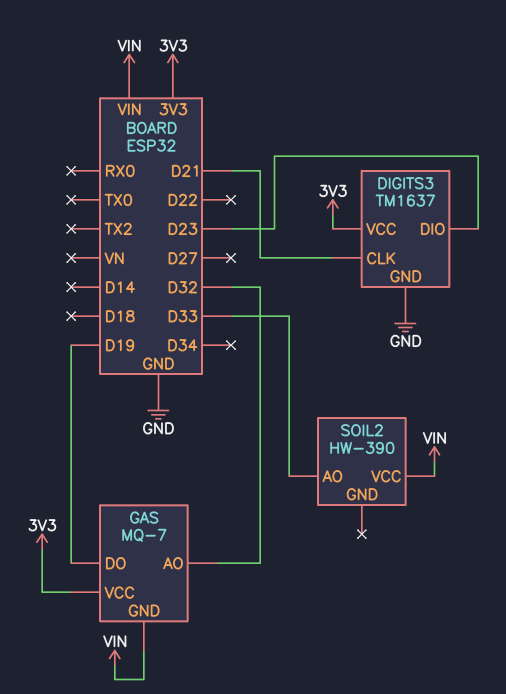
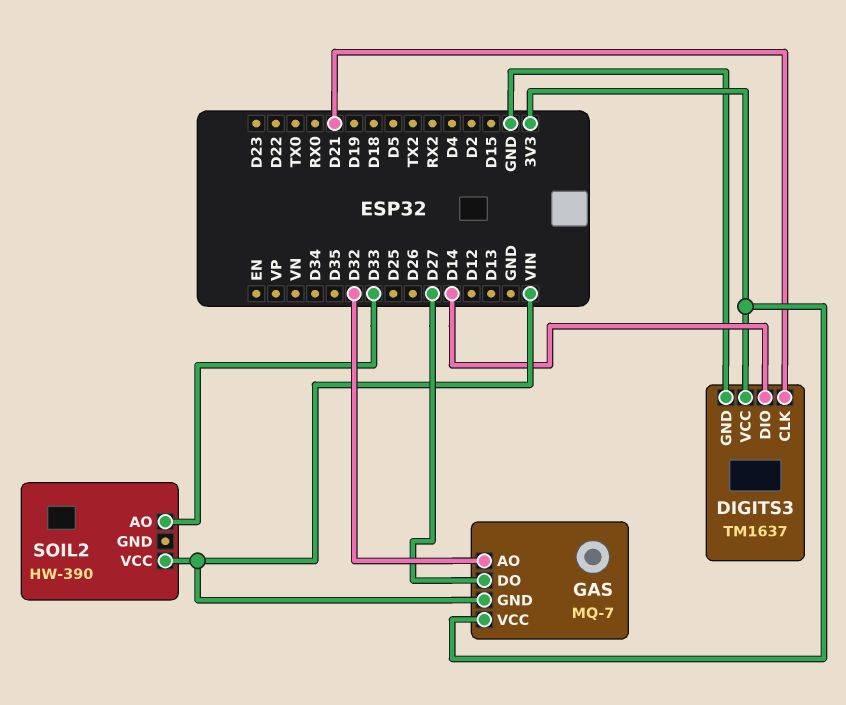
DIGITS3 pin DIO: D23 -> D14
GAS pin DO: D19 -> D27

